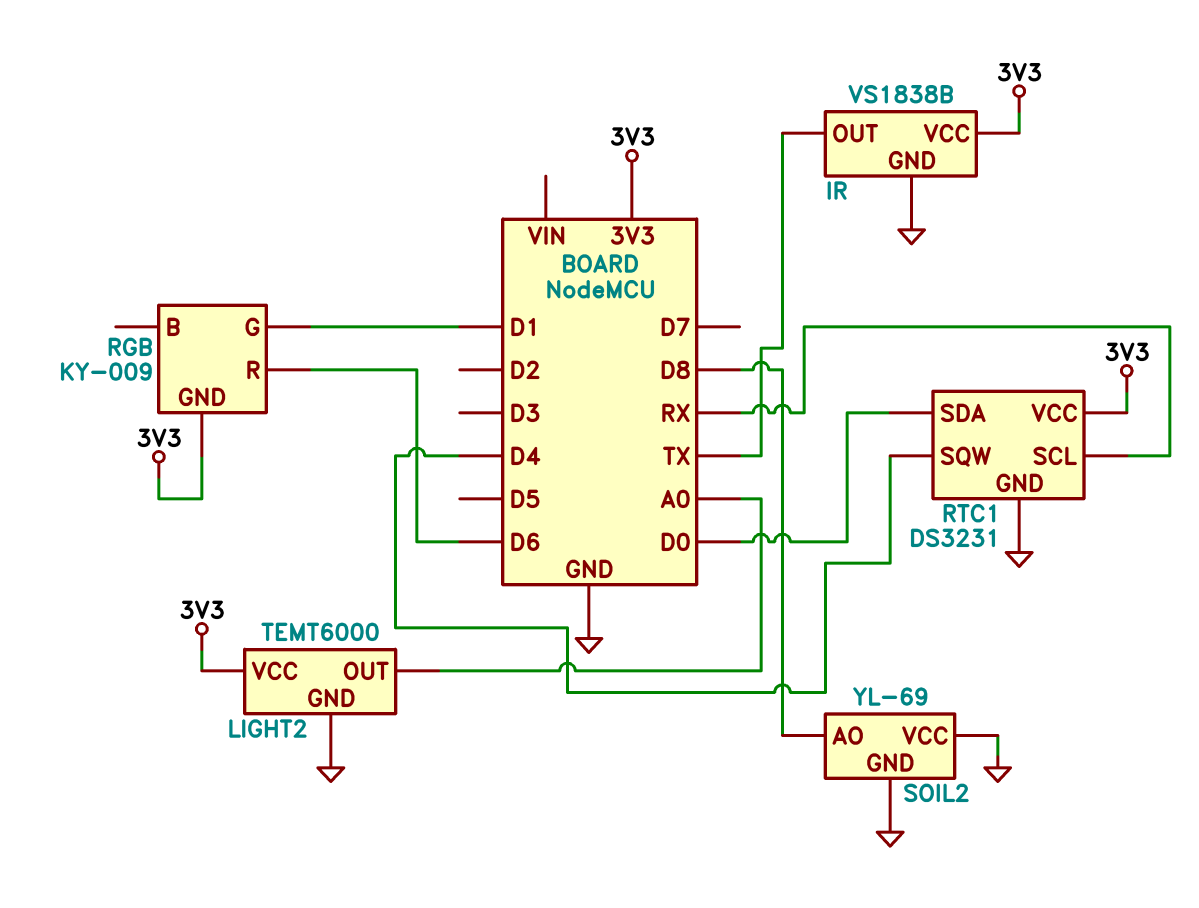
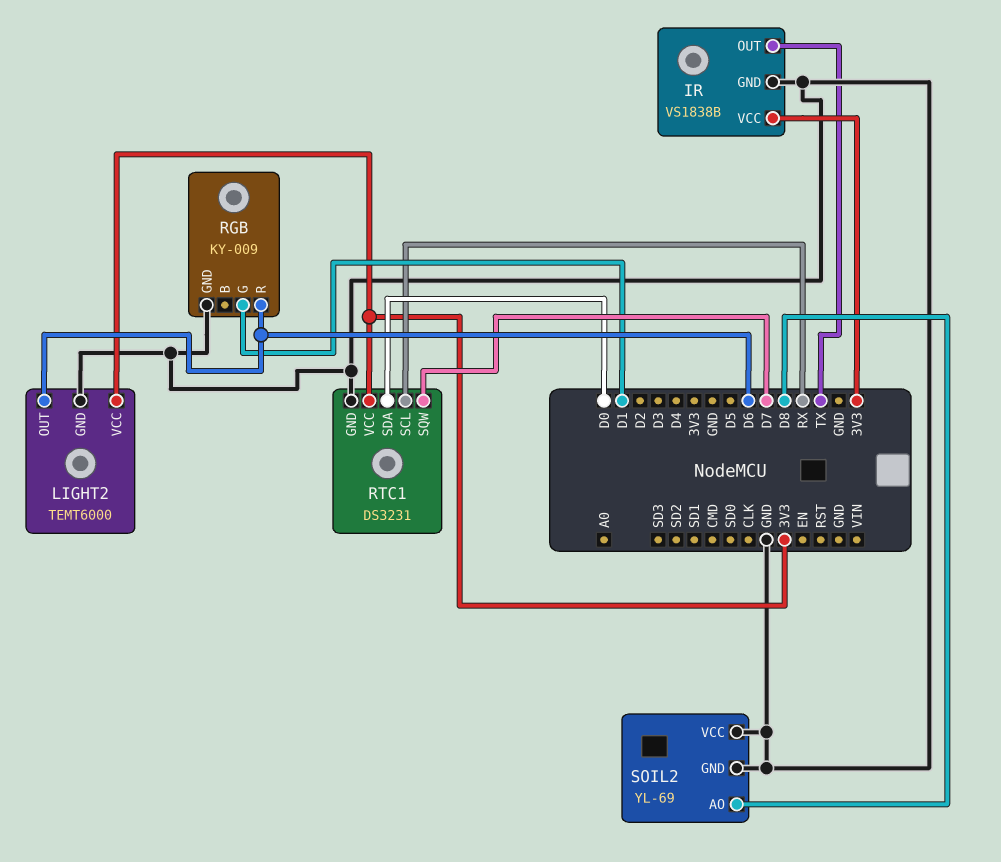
LIGHT2 pin OUT: A0 -> D6
RGB pin GND: 3V3 -> GND
RTC1 pin SQW: D4 -> D7

